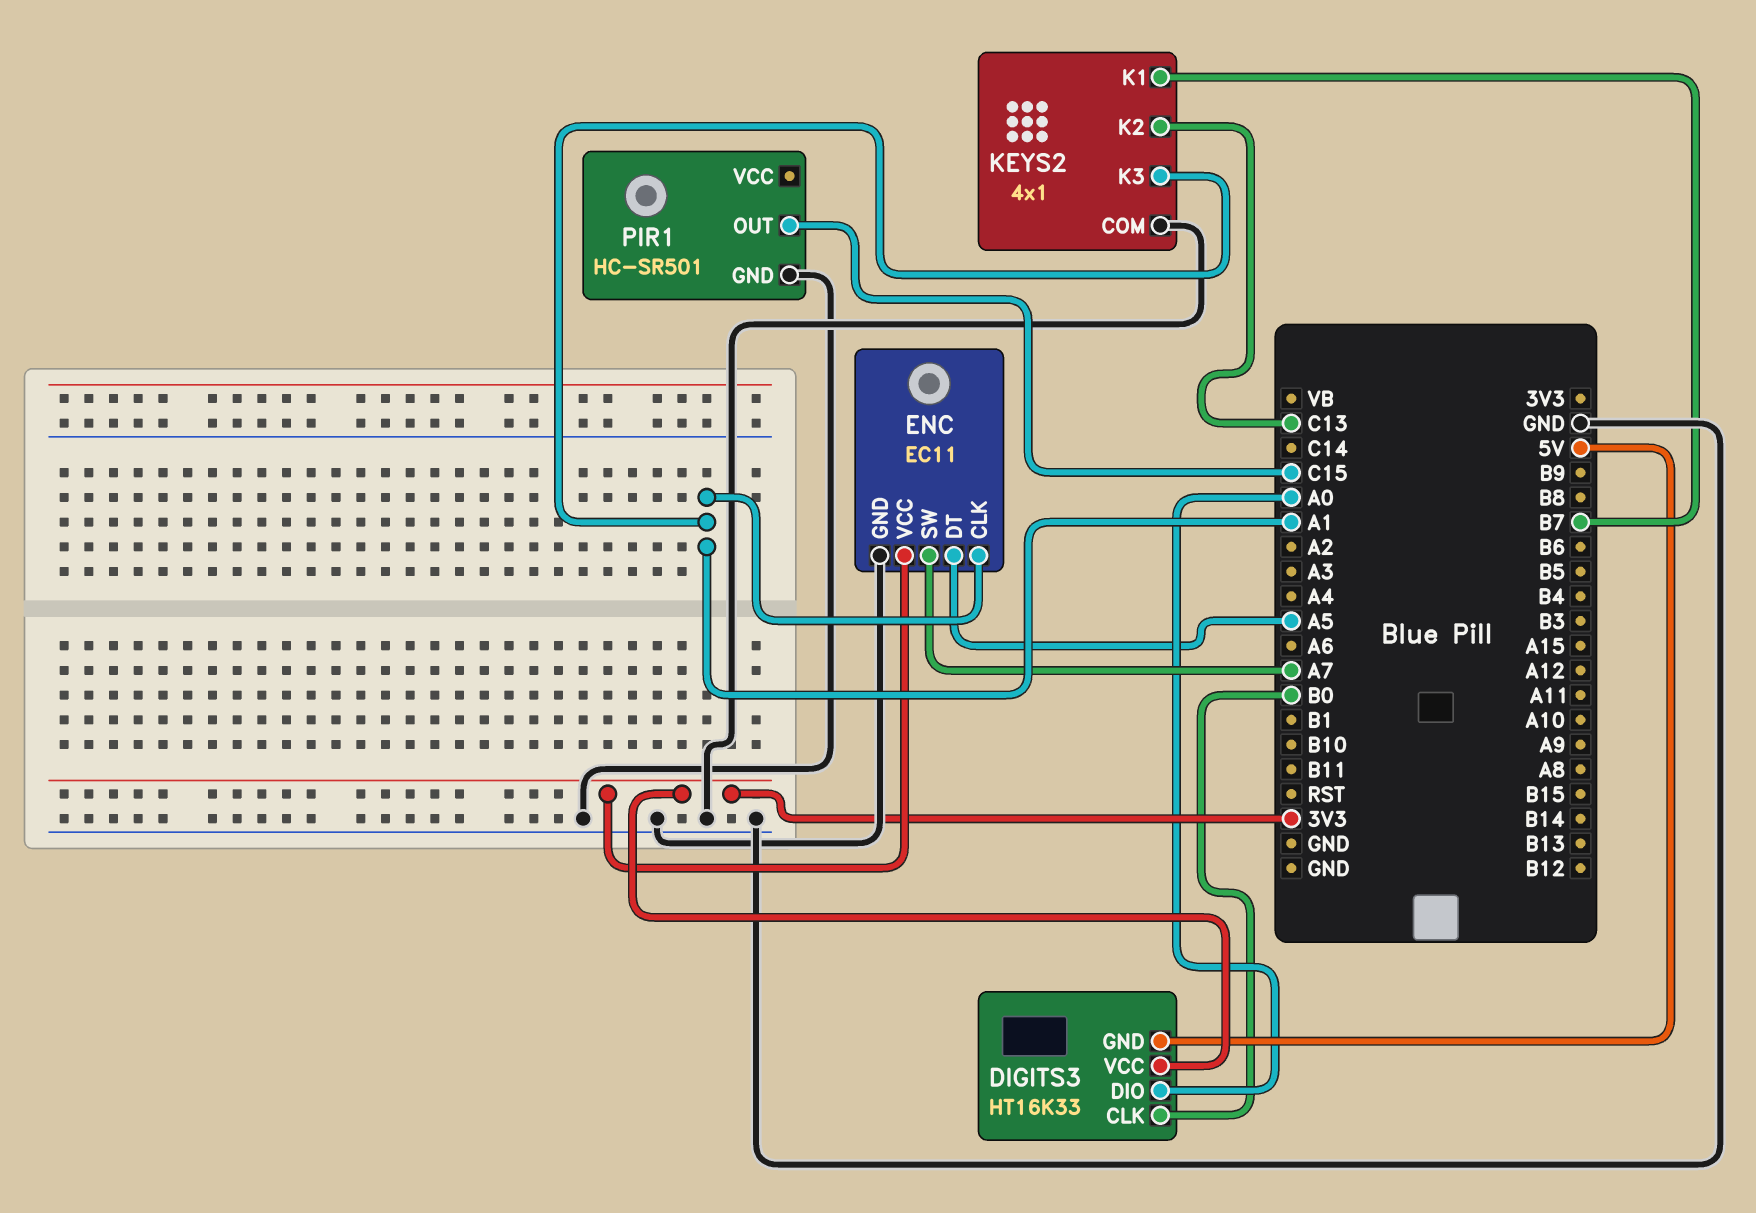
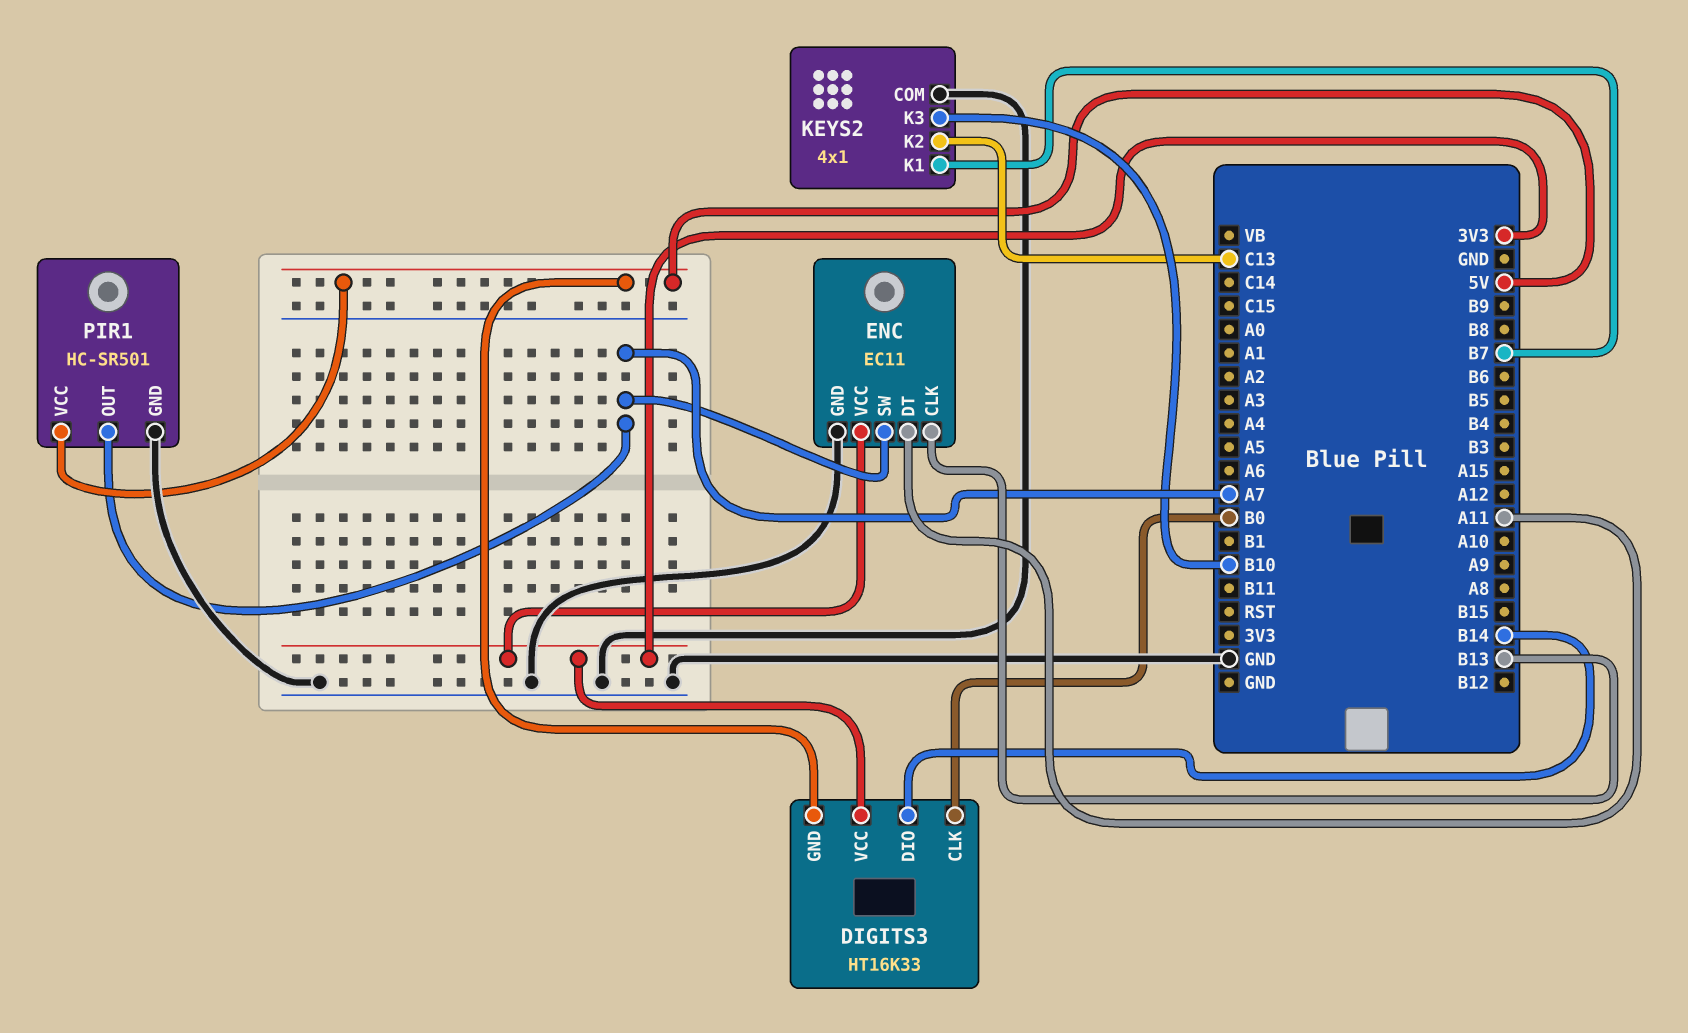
DIGITS3 pin DIO: A0 -> B14
ENC pin CLK: A1 -> B13
ENC pin DT: A5 -> A11
KEYS2 pin K3: A1 -> B10
PIR1 pin OUT: C15 -> A7
PIR1 pin VCC: none -> 5V

